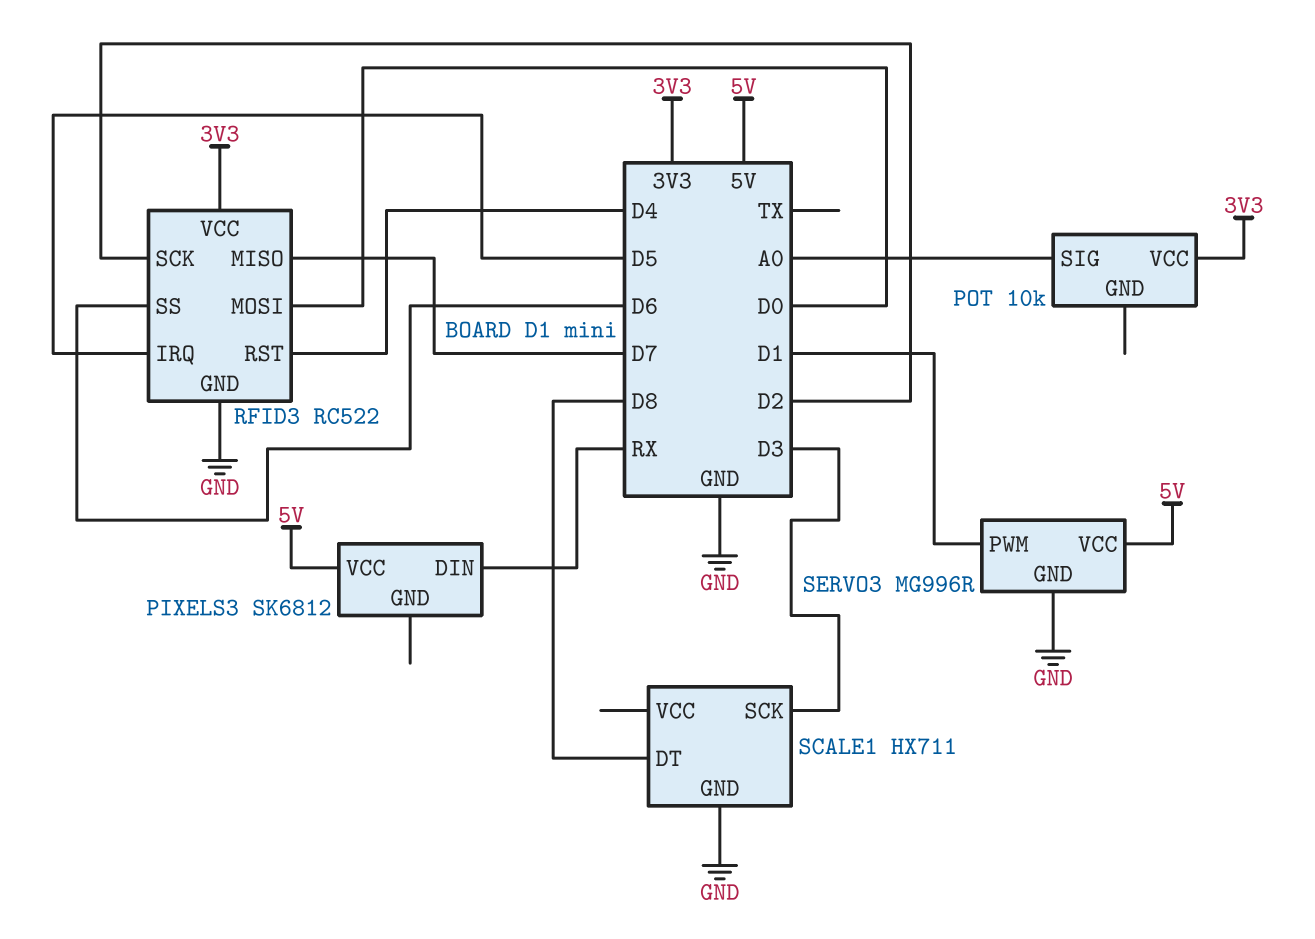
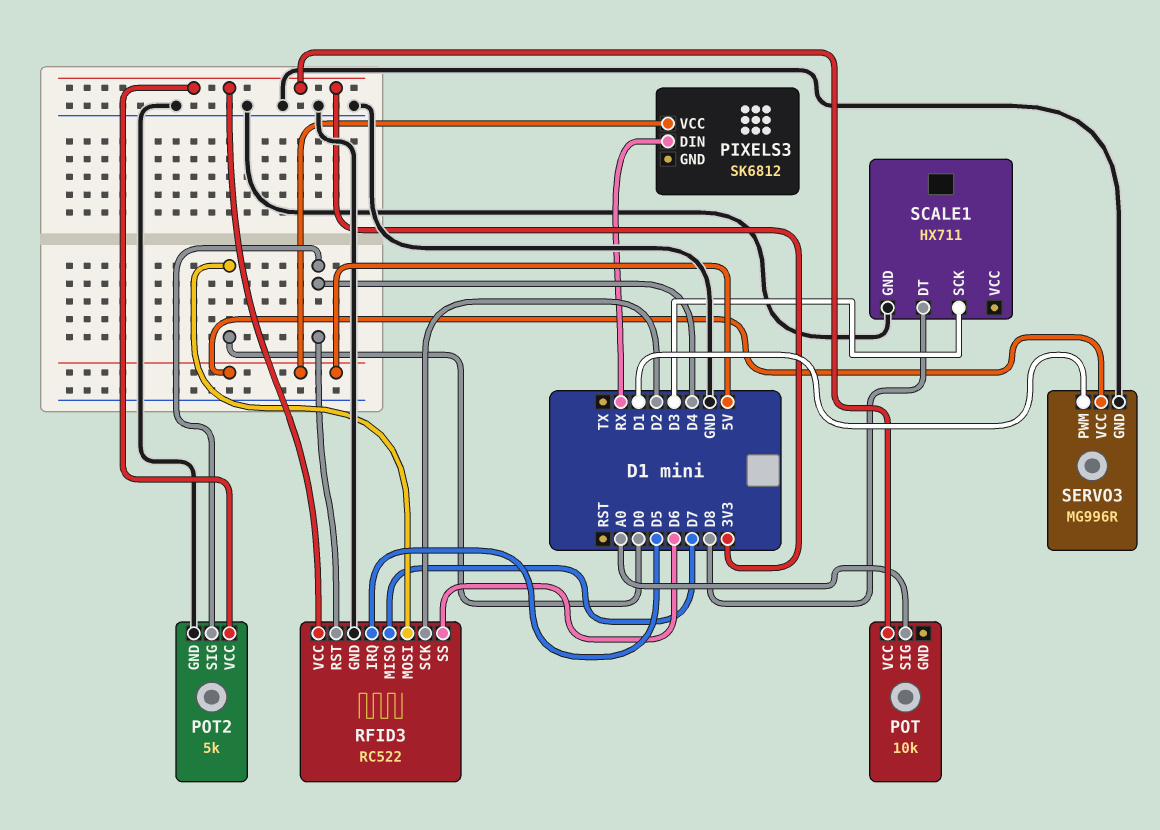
POT2: none -> 5k
POT2 pin GND: none -> GND
POT2 pin SIG: none -> D4
POT2 pin VCC: none -> 3V3

